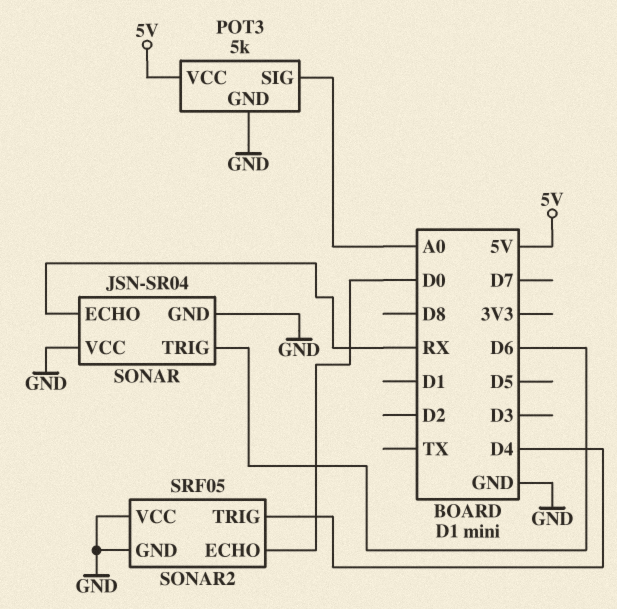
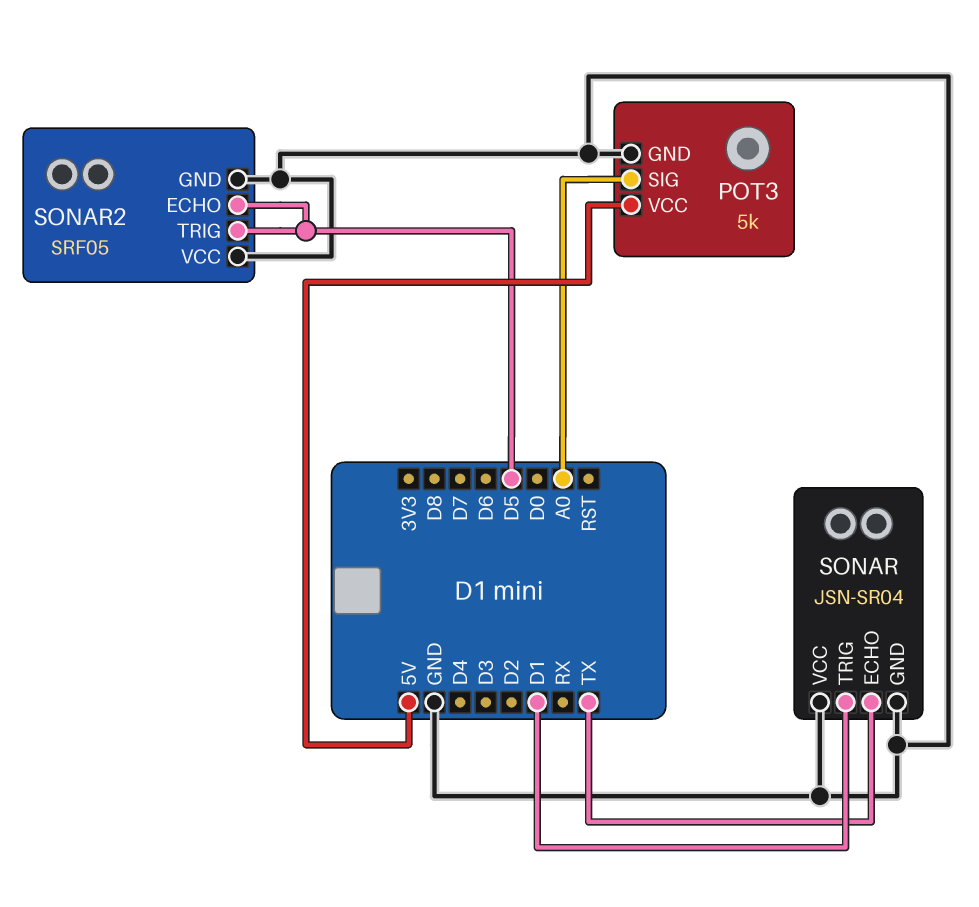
SONAR pin ECHO: RX -> TX
SONAR pin TRIG: D6 -> D1
SONAR2 pin ECHO: D0 -> D5
SONAR2 pin TRIG: D4 -> D5

